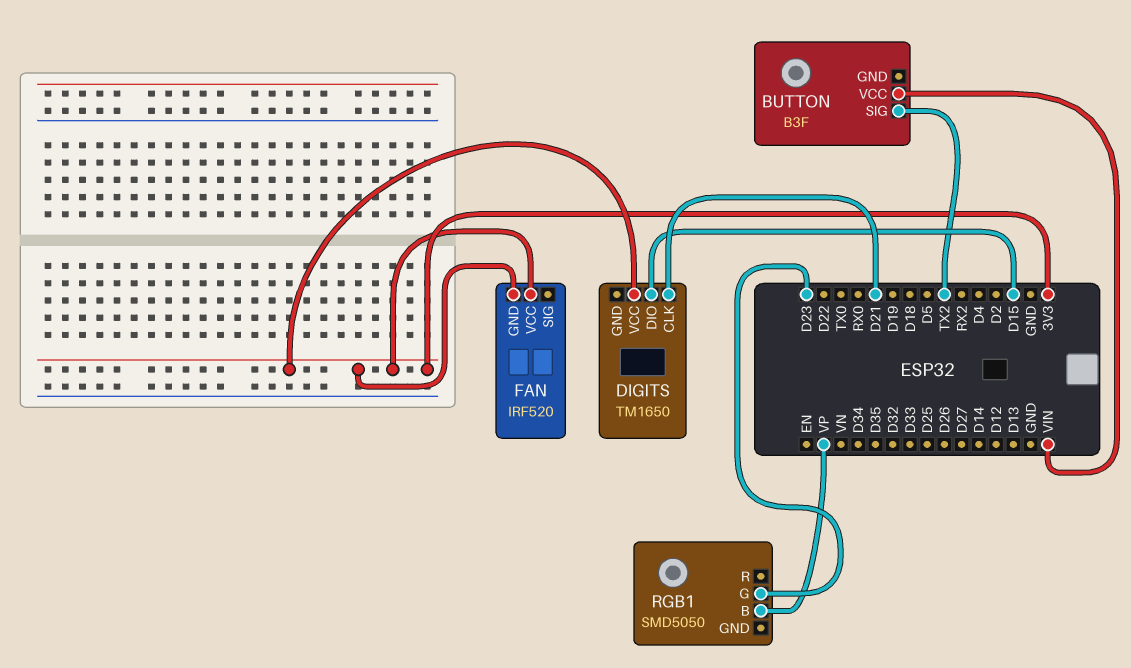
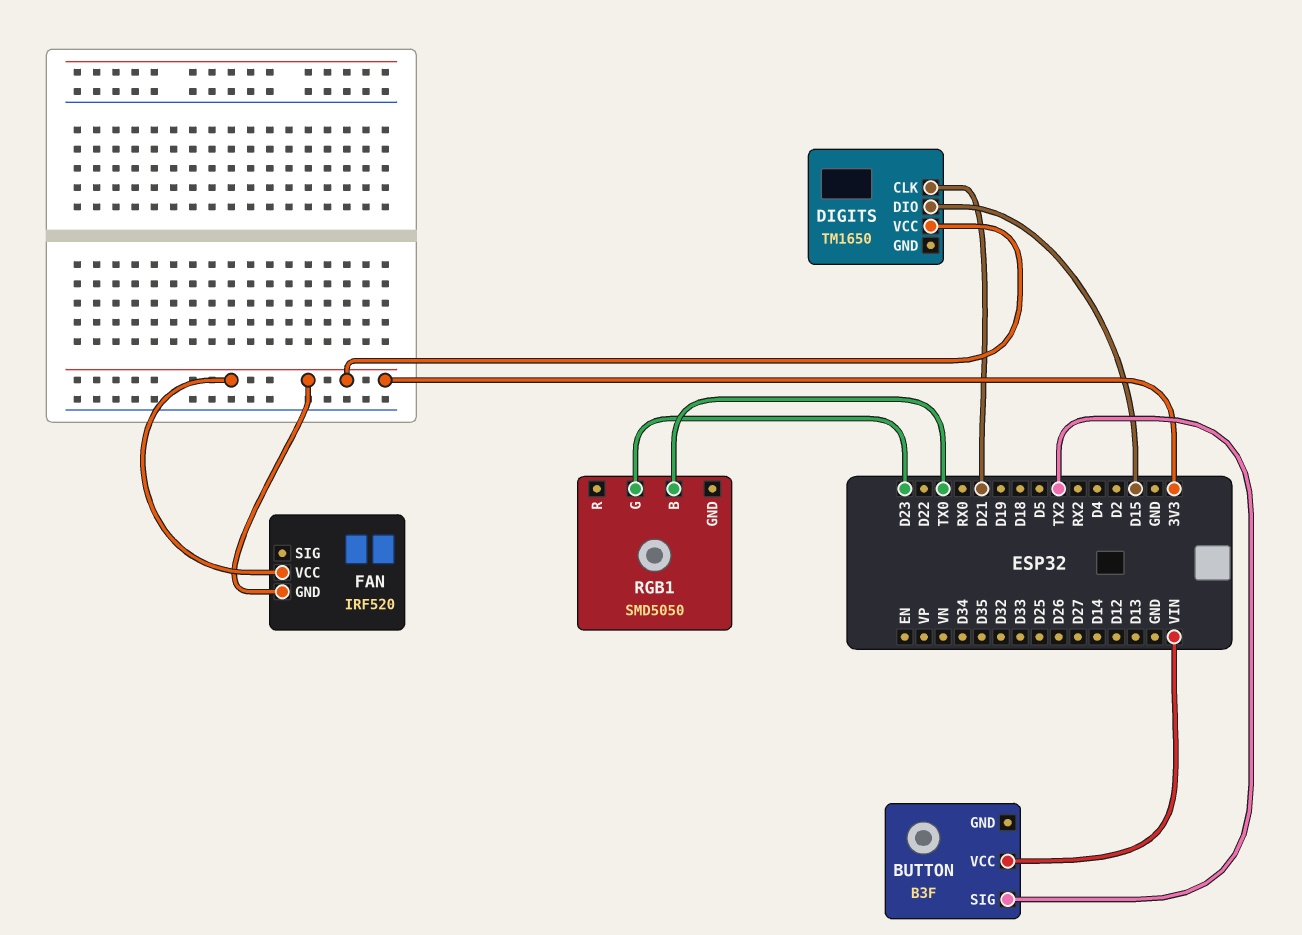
RGB1 pin B: VP -> TX0

